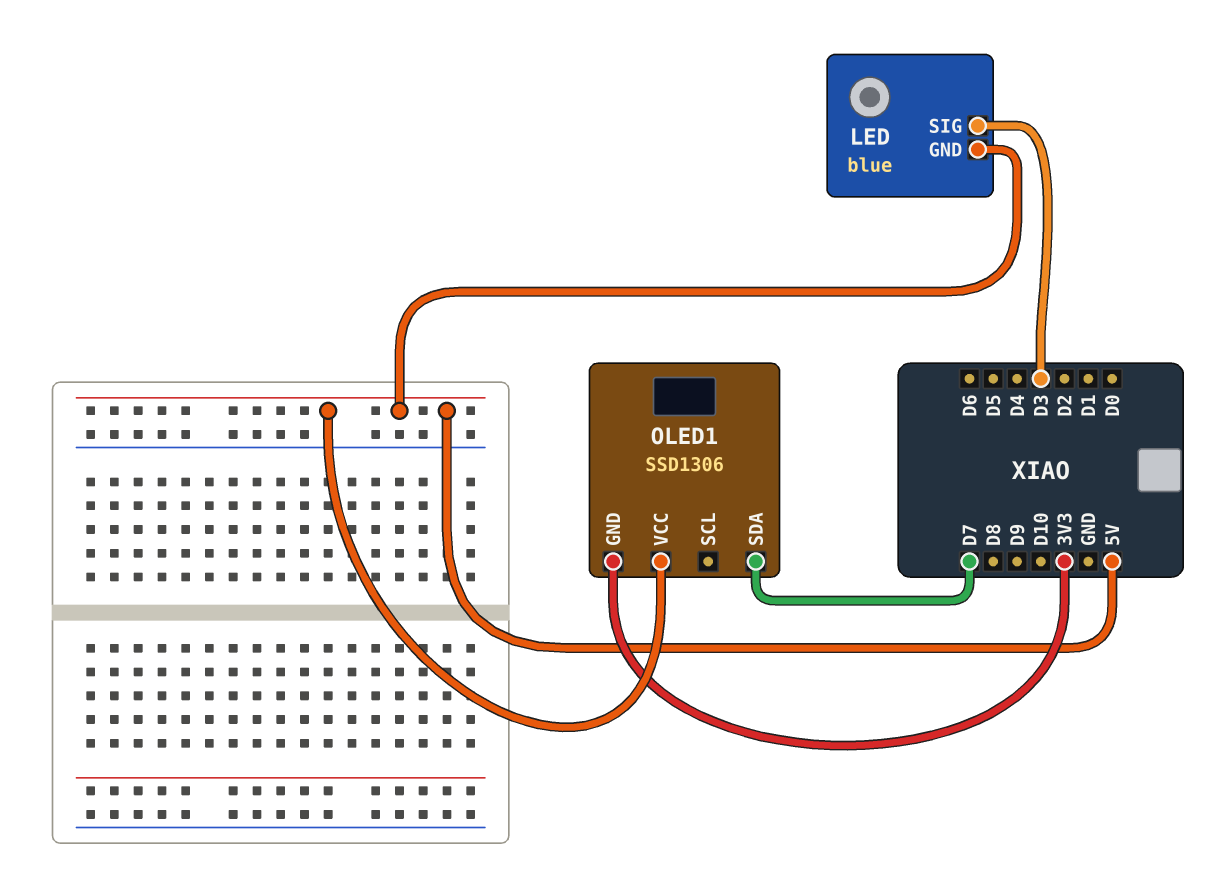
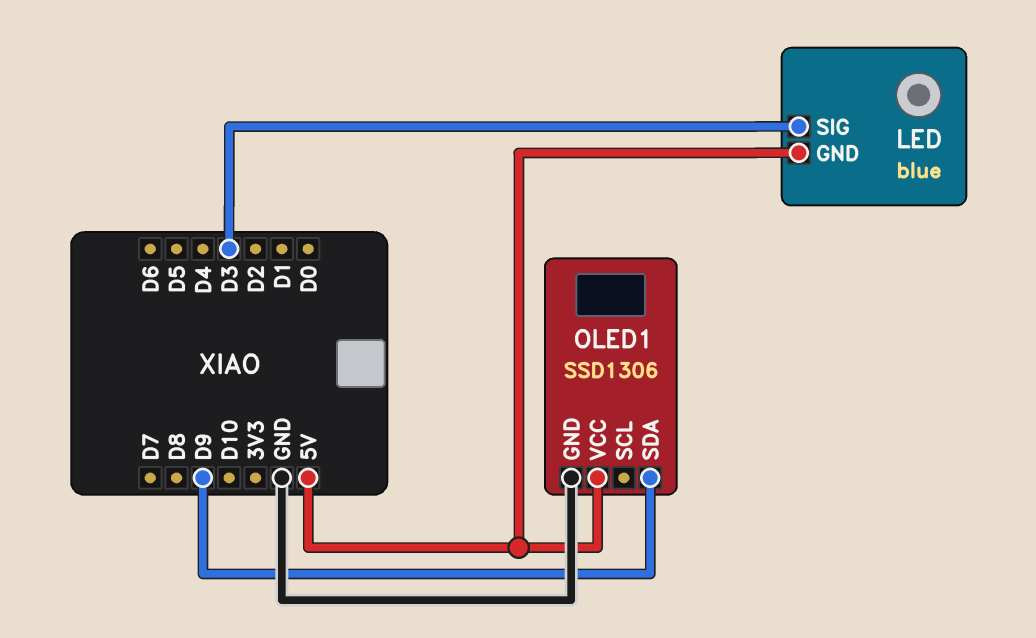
OLED1 pin GND: 3V3 -> GND
OLED1 pin SDA: D7 -> D9

